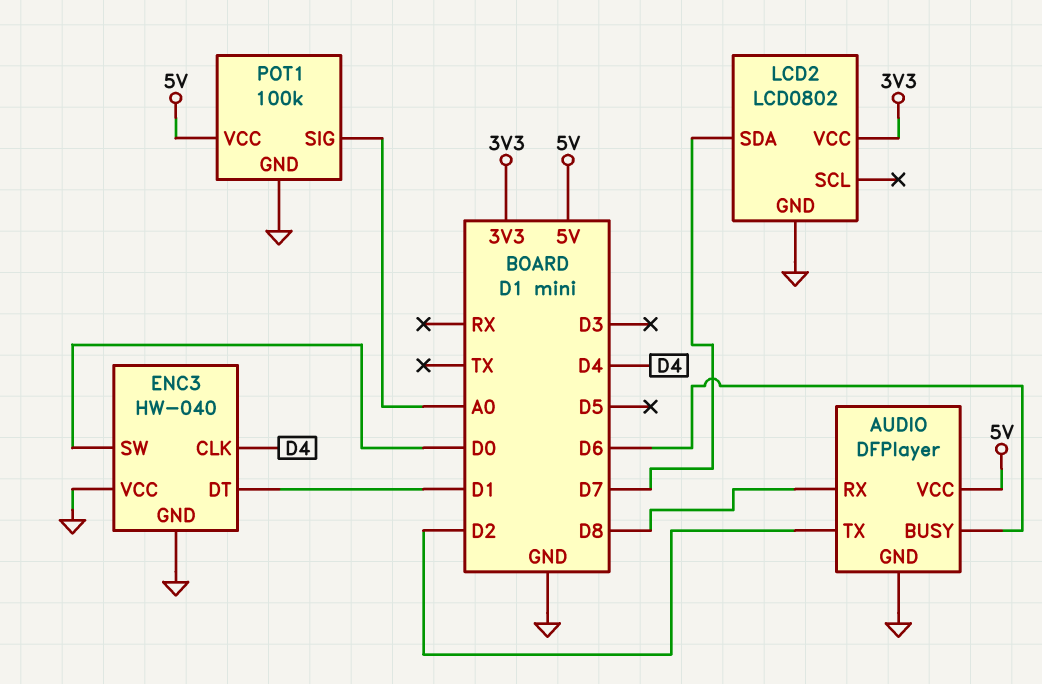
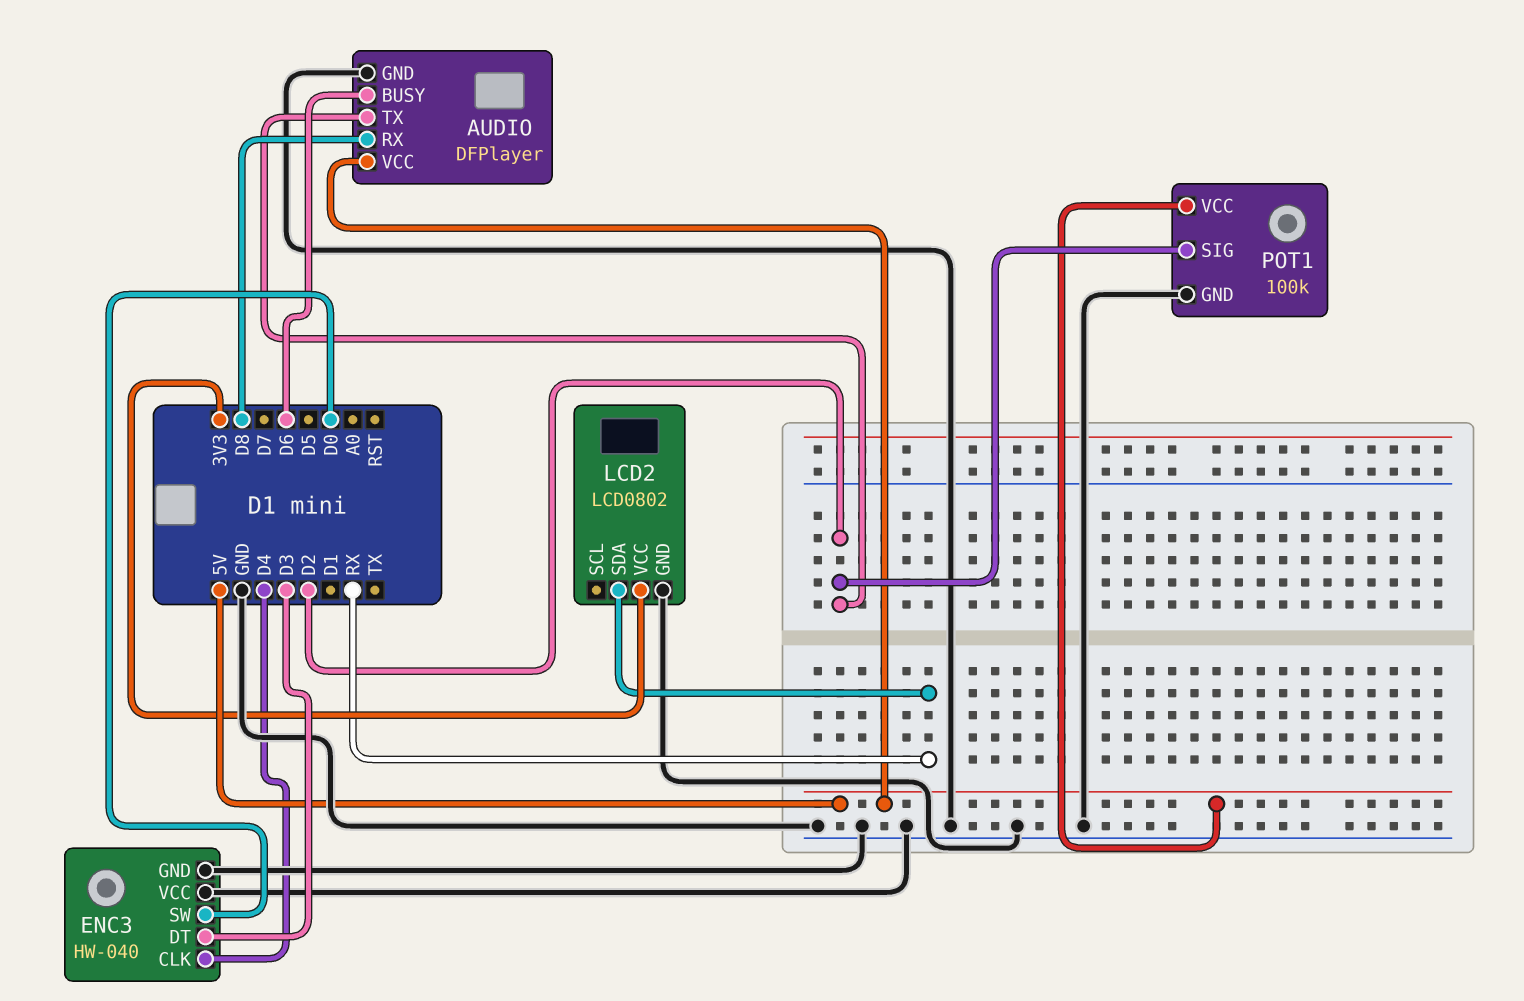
ENC3 pin DT: D1 -> D3
LCD2 pin SDA: D7 -> RX
POT1 pin SIG: A0 -> D2

